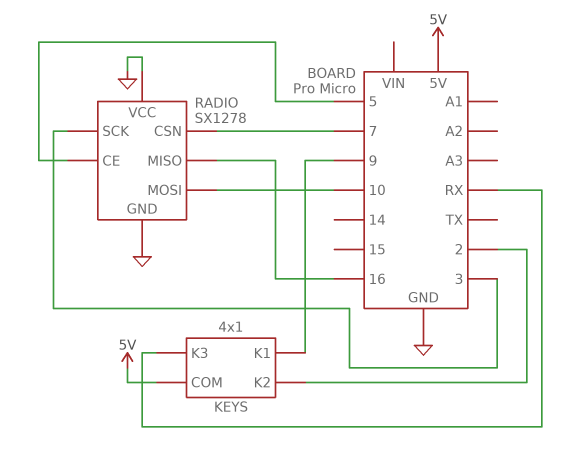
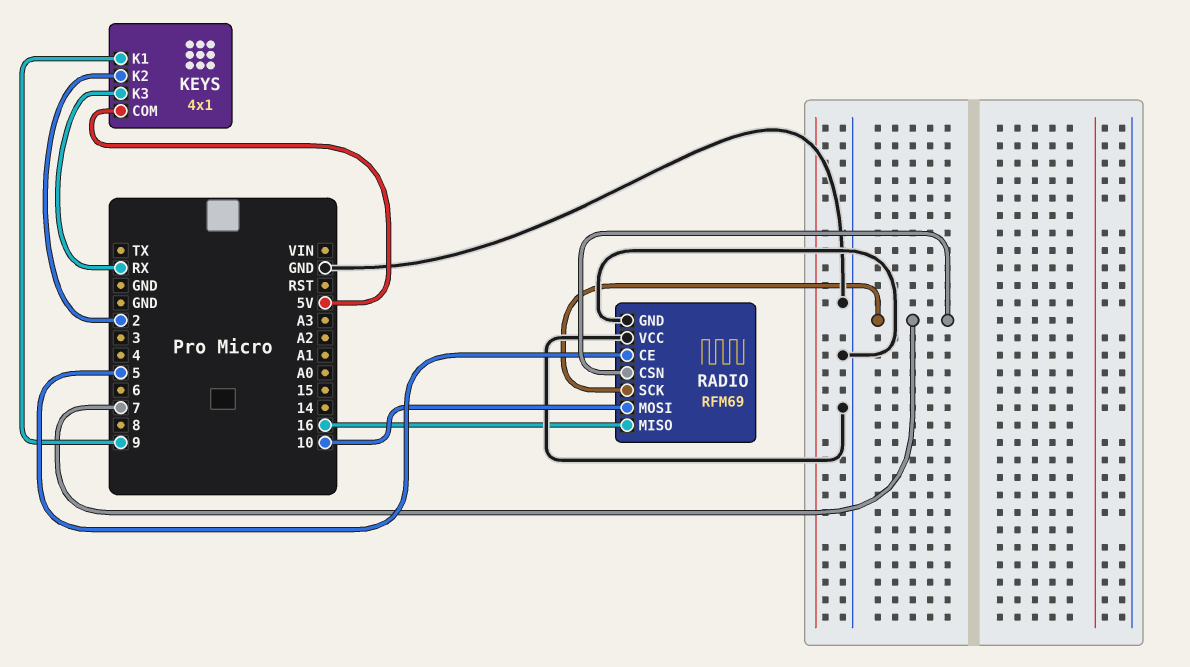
RADIO: SX1278 -> RFM69
RADIO pin SCK: 3 -> 7

